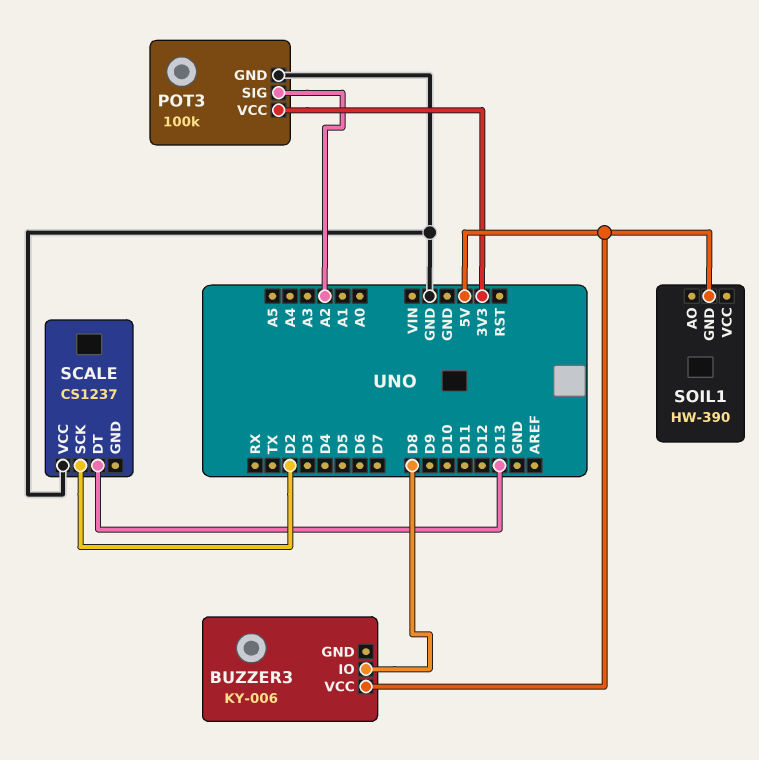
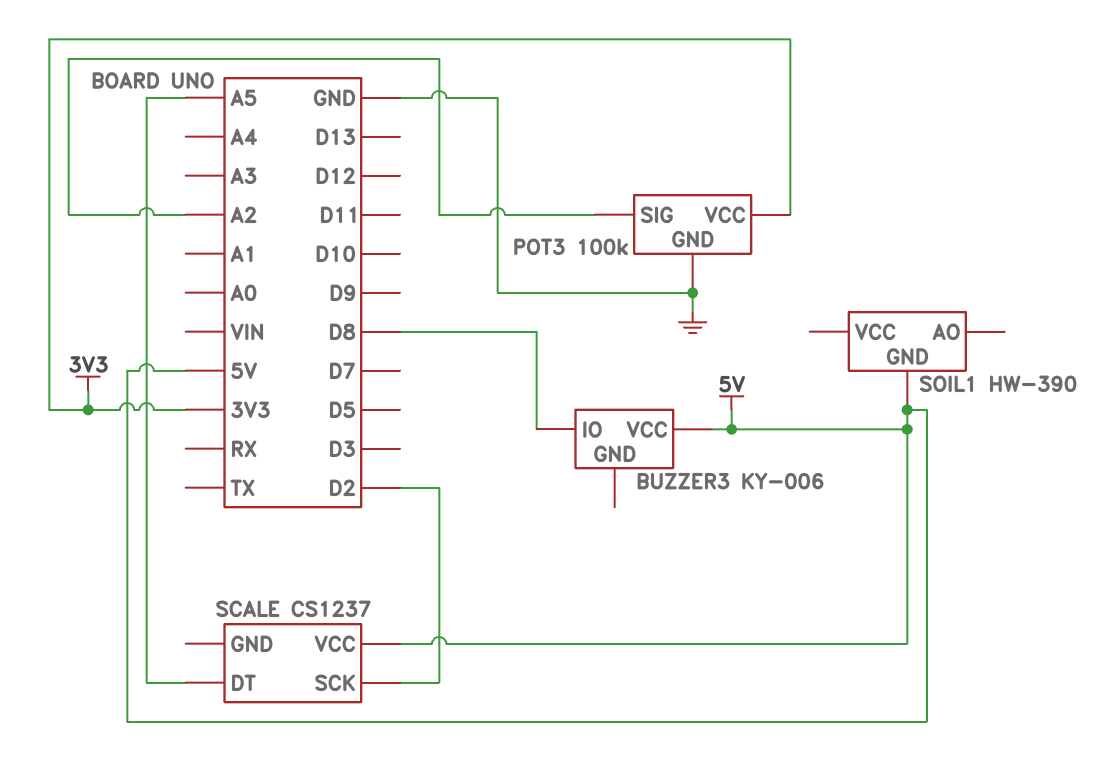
SCALE pin DT: D13 -> A5
SCALE pin VCC: GND -> 5V

